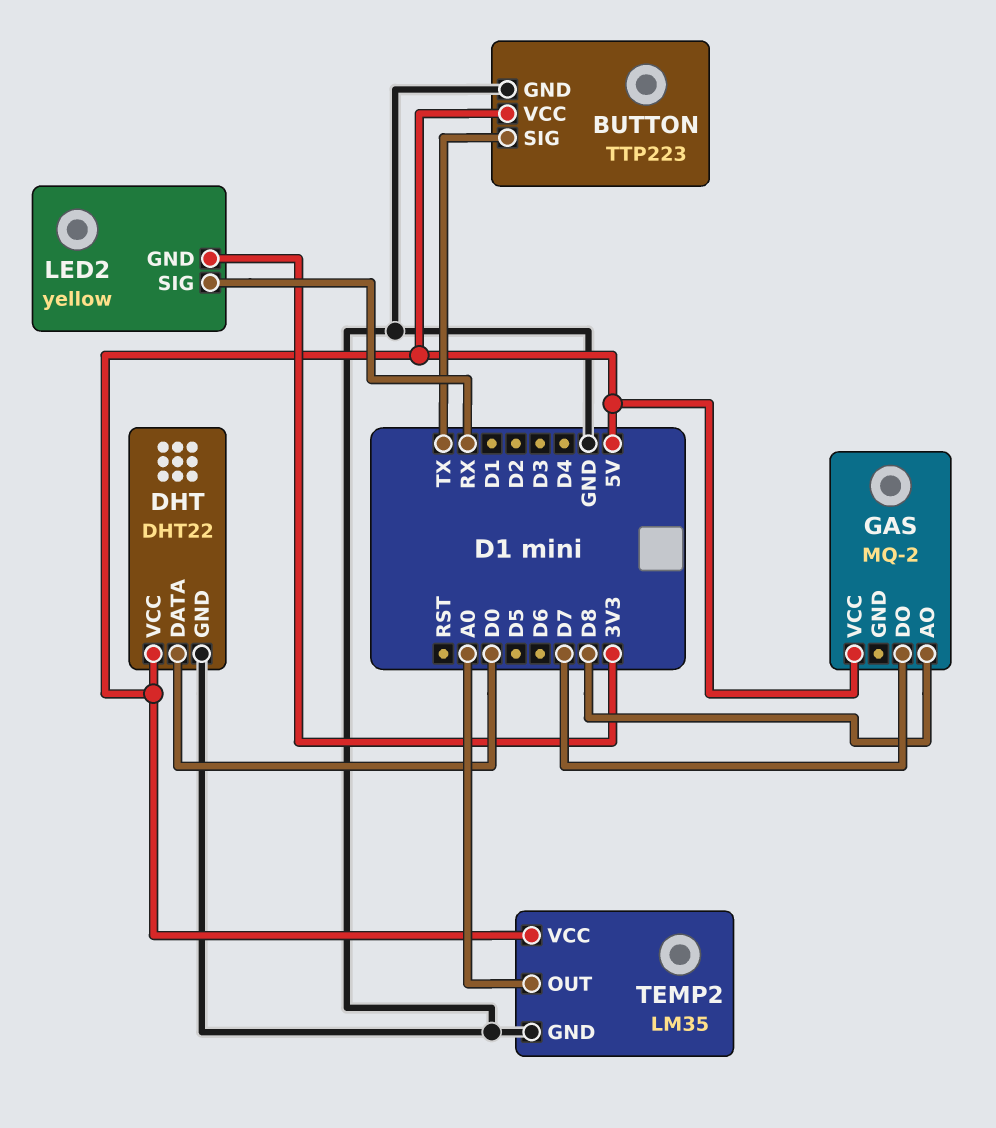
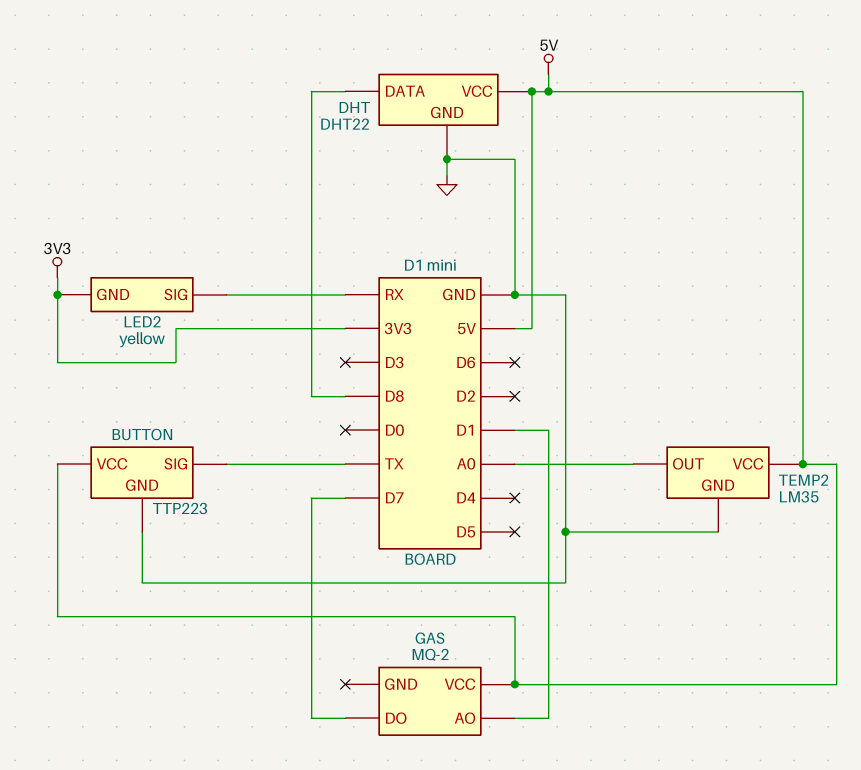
DHT pin DATA: D0 -> D8
GAS pin AO: D8 -> D1

